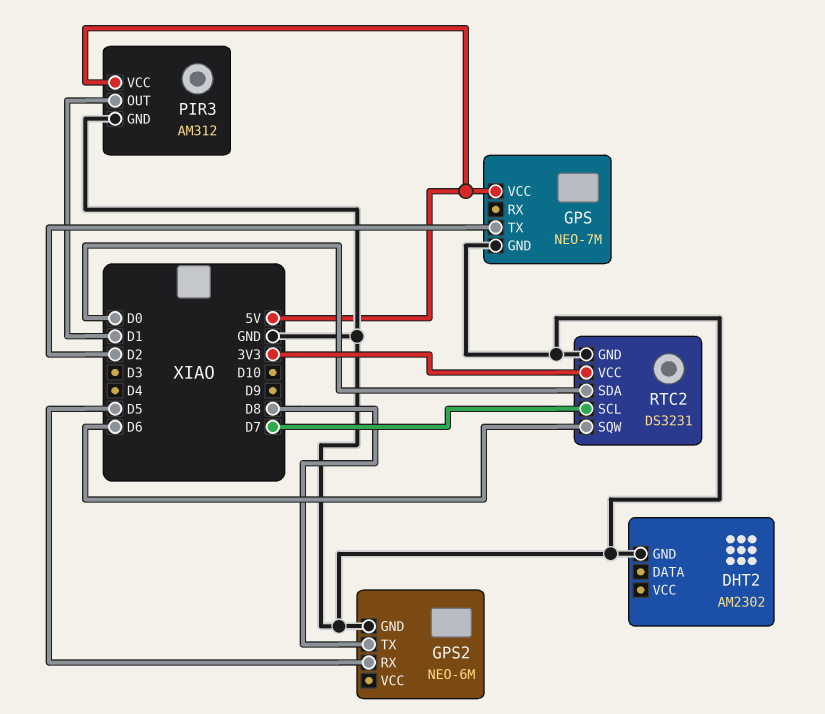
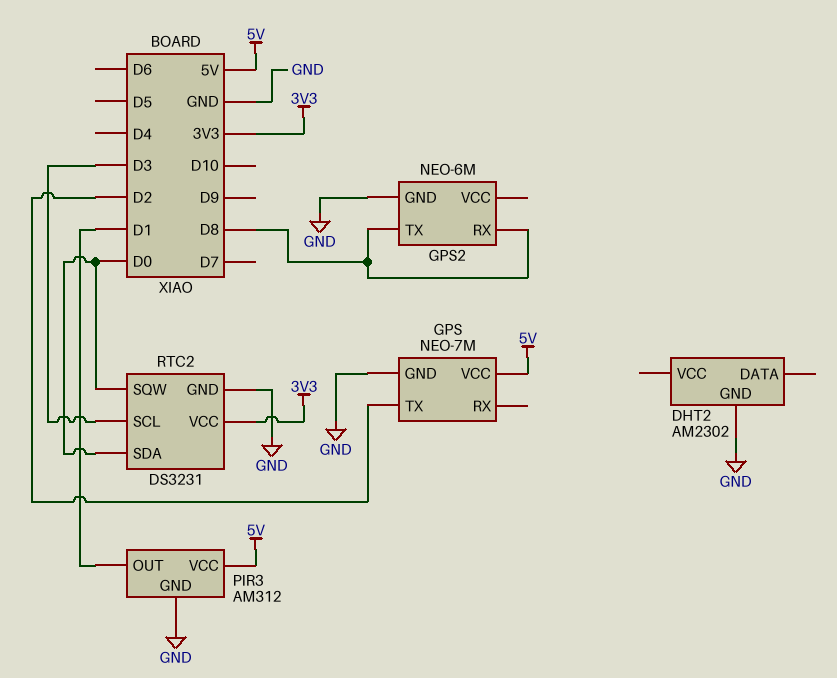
GPS2 pin RX: D5 -> D8
RTC2 pin SCL: D7 -> D3
RTC2 pin SQW: D6 -> D0

